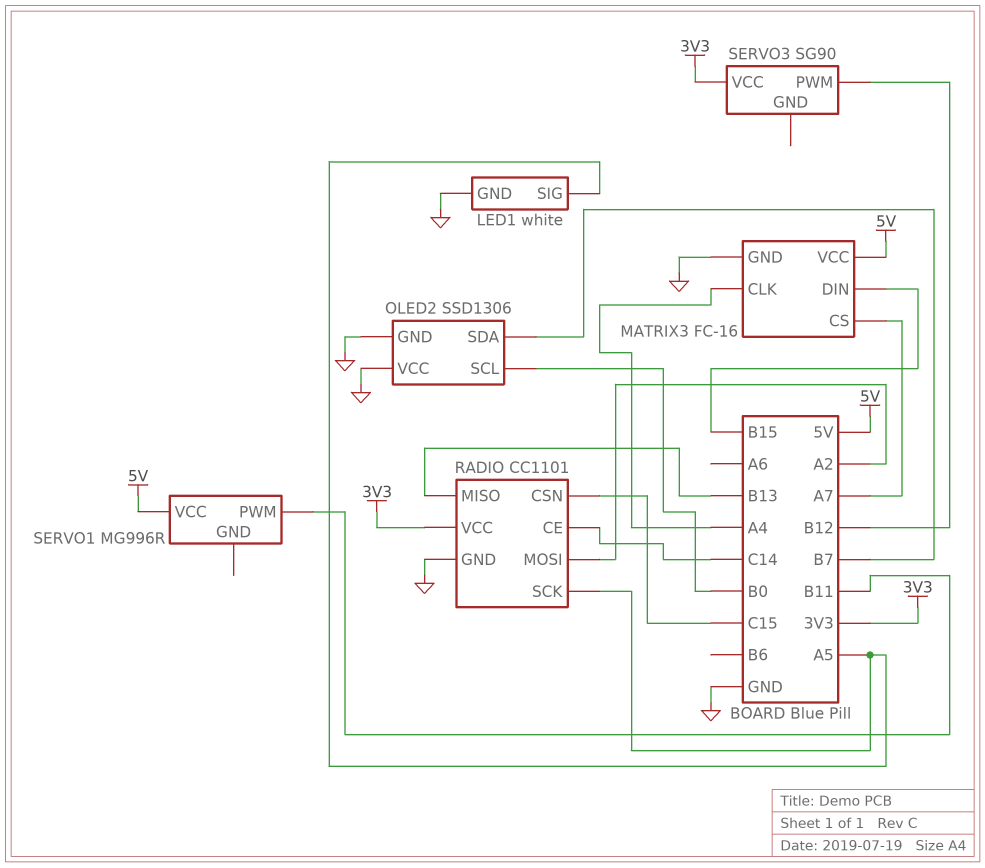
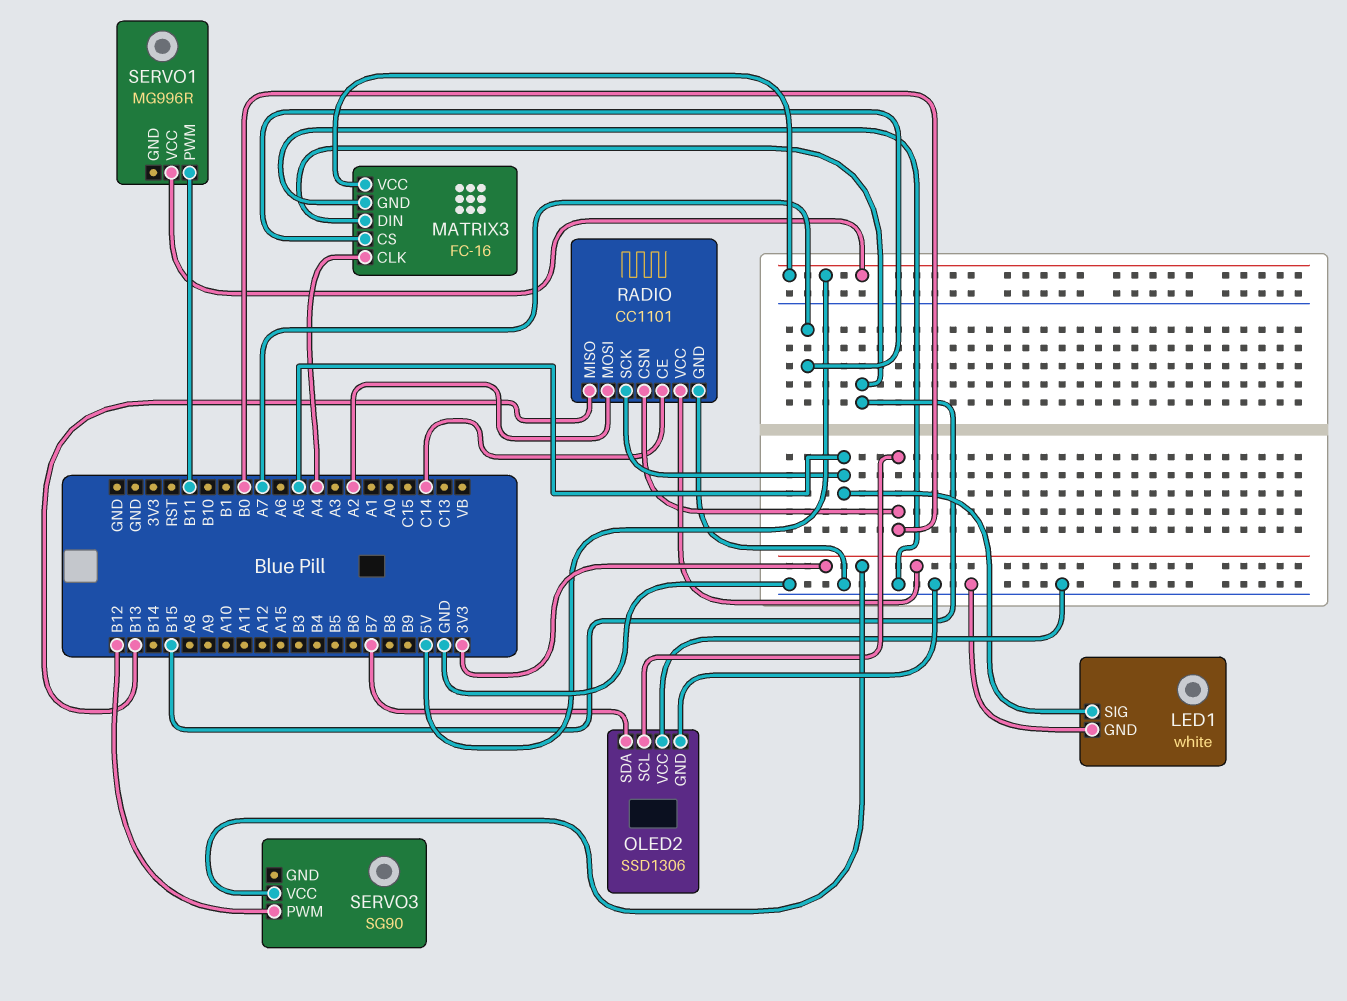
RADIO pin CSN: C15 -> B0

